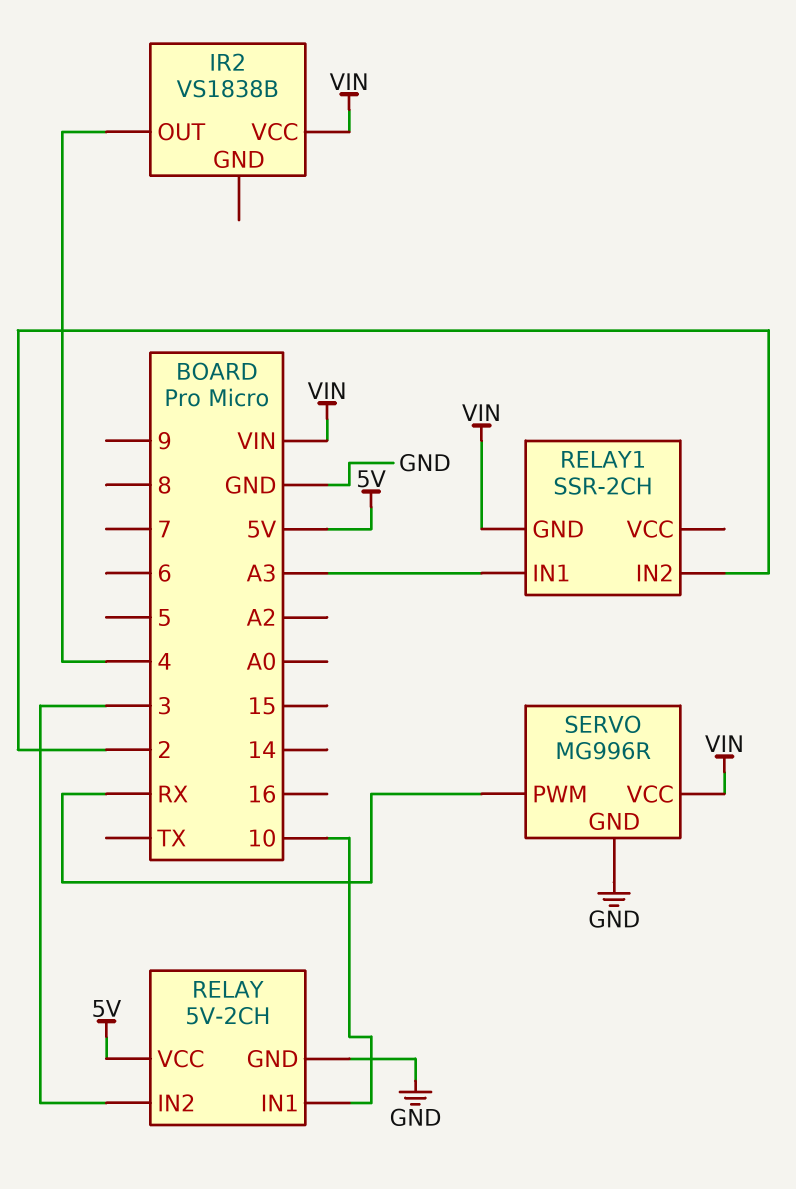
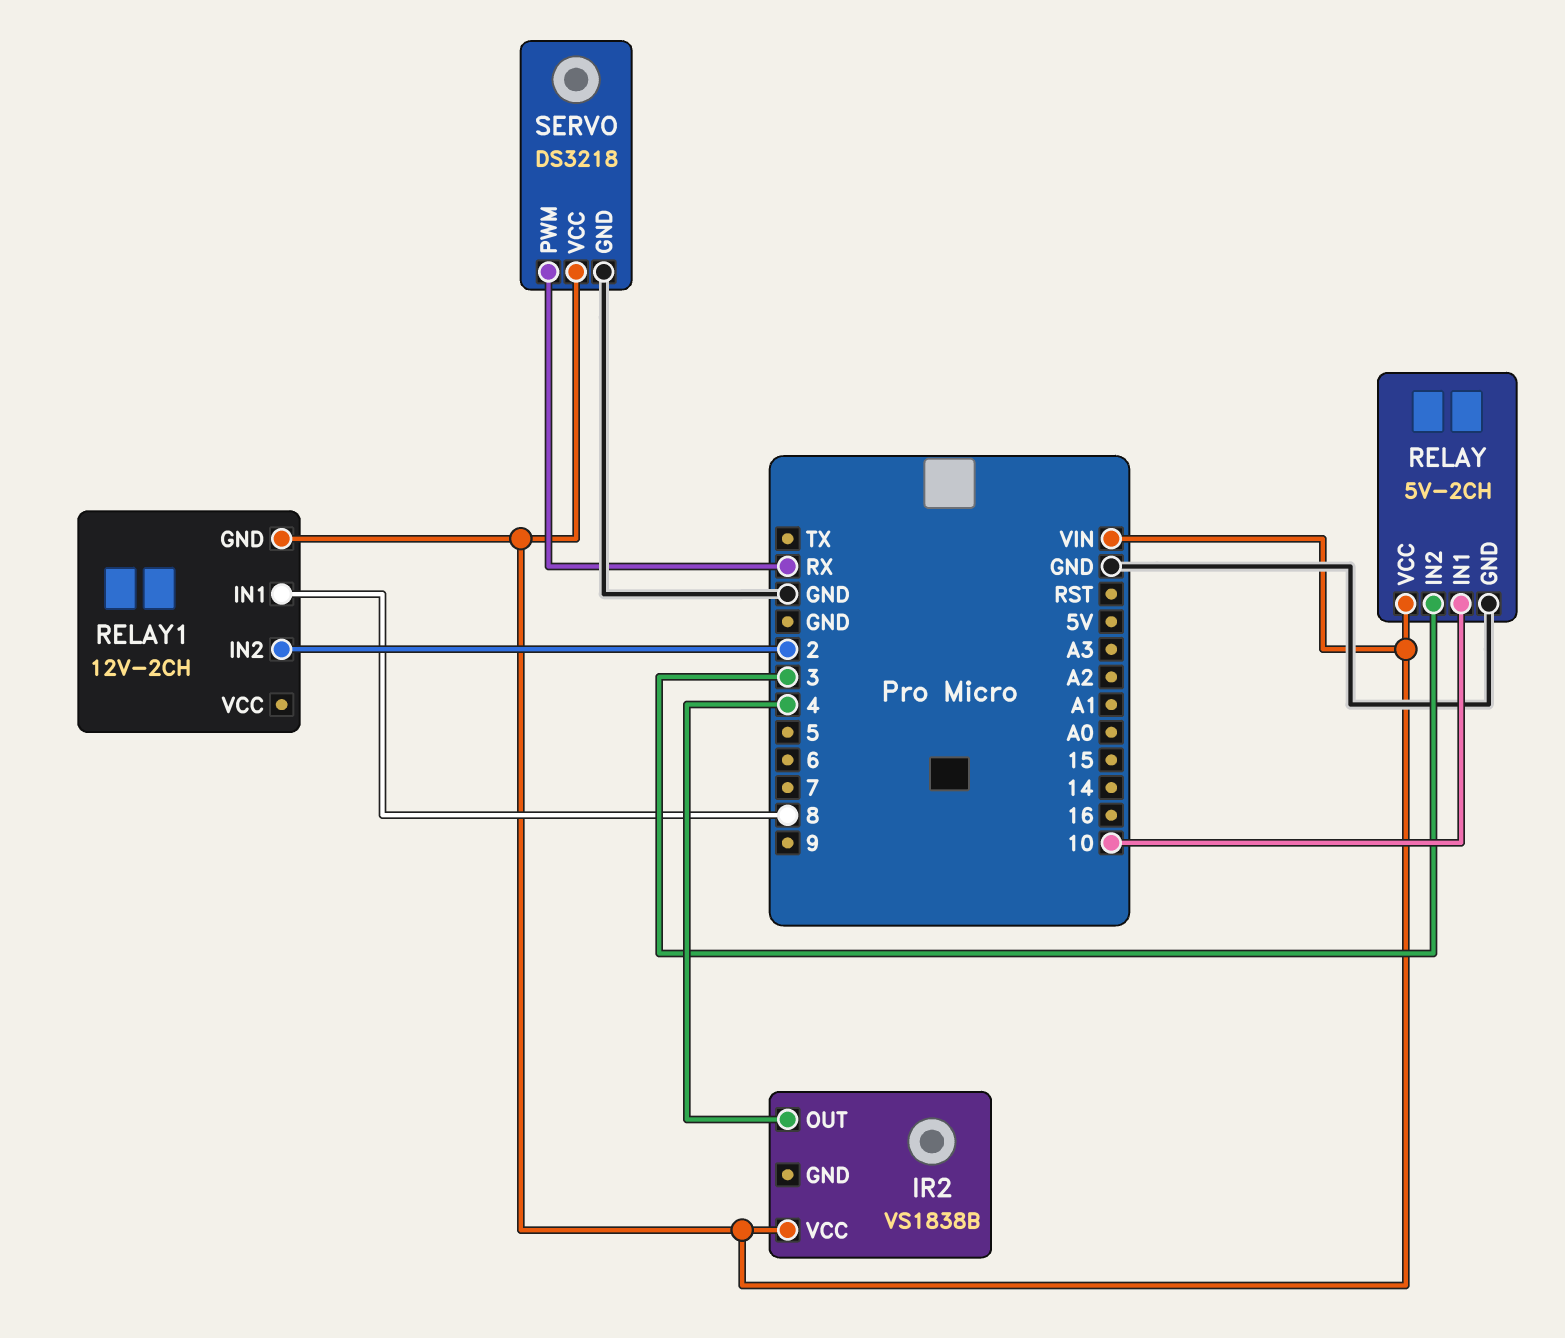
RELAY pin VCC: 5V -> VIN
RELAY1: SSR-2CH -> 12V-2CH
RELAY1 pin IN1: A3 -> 8
SERVO: MG996R -> DS3218

